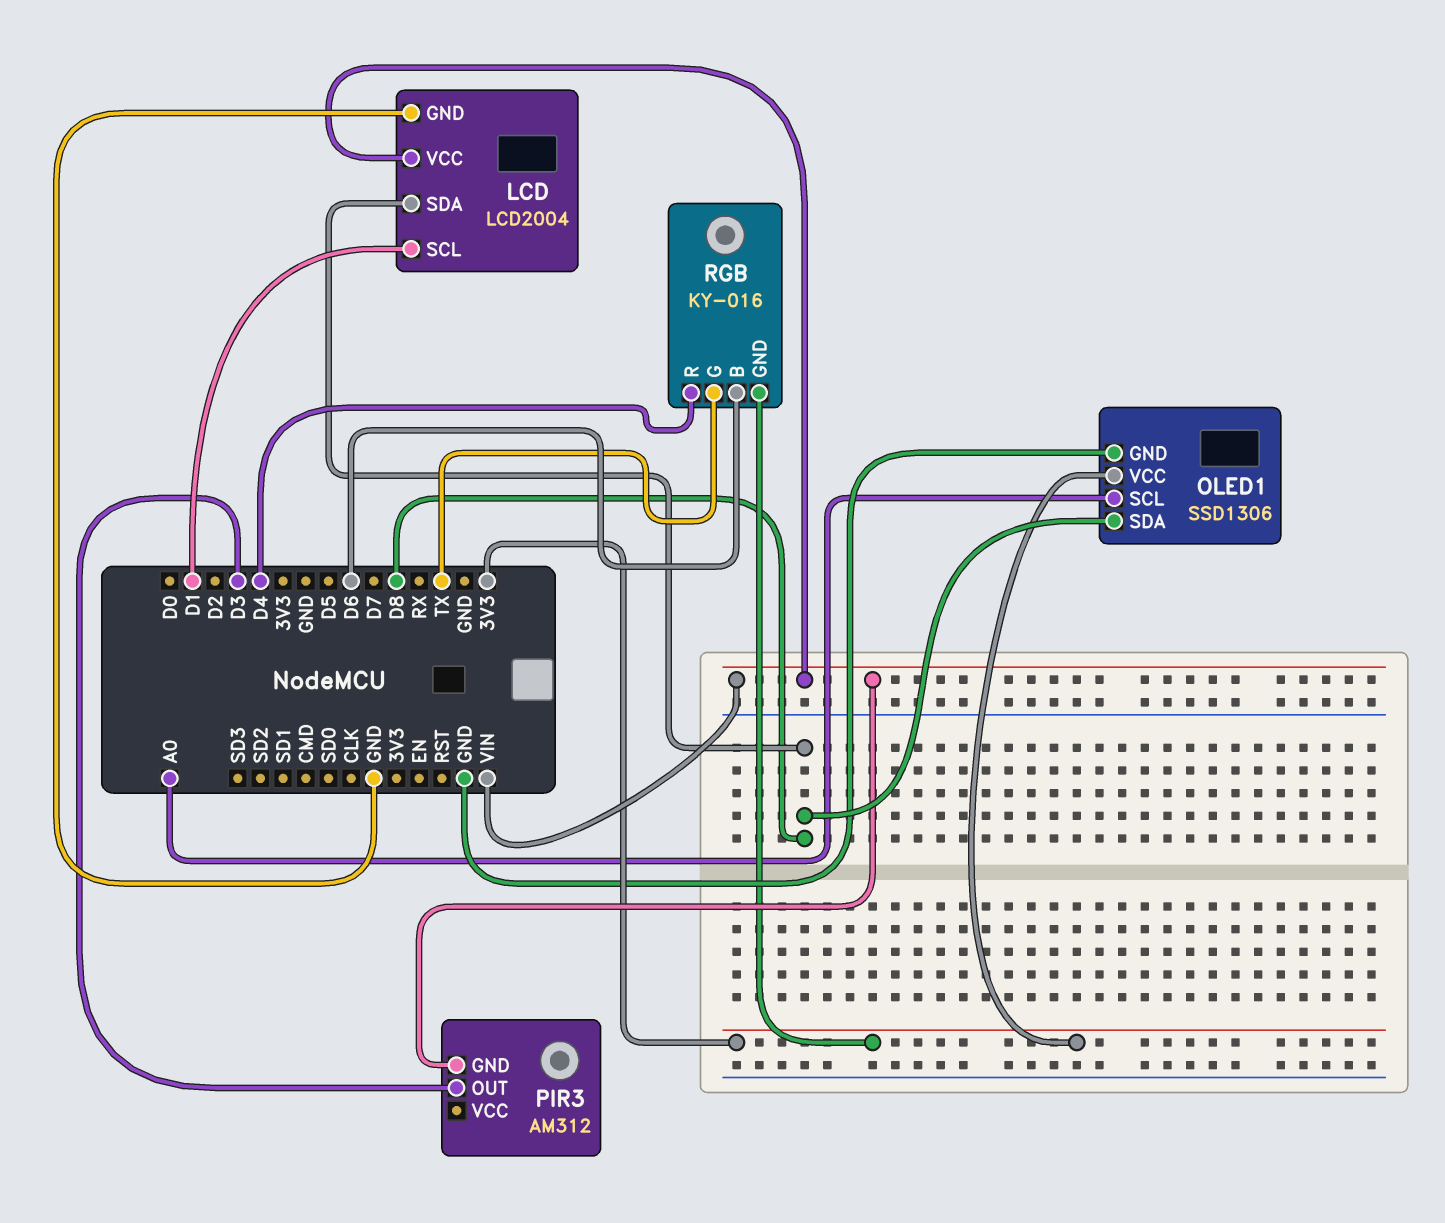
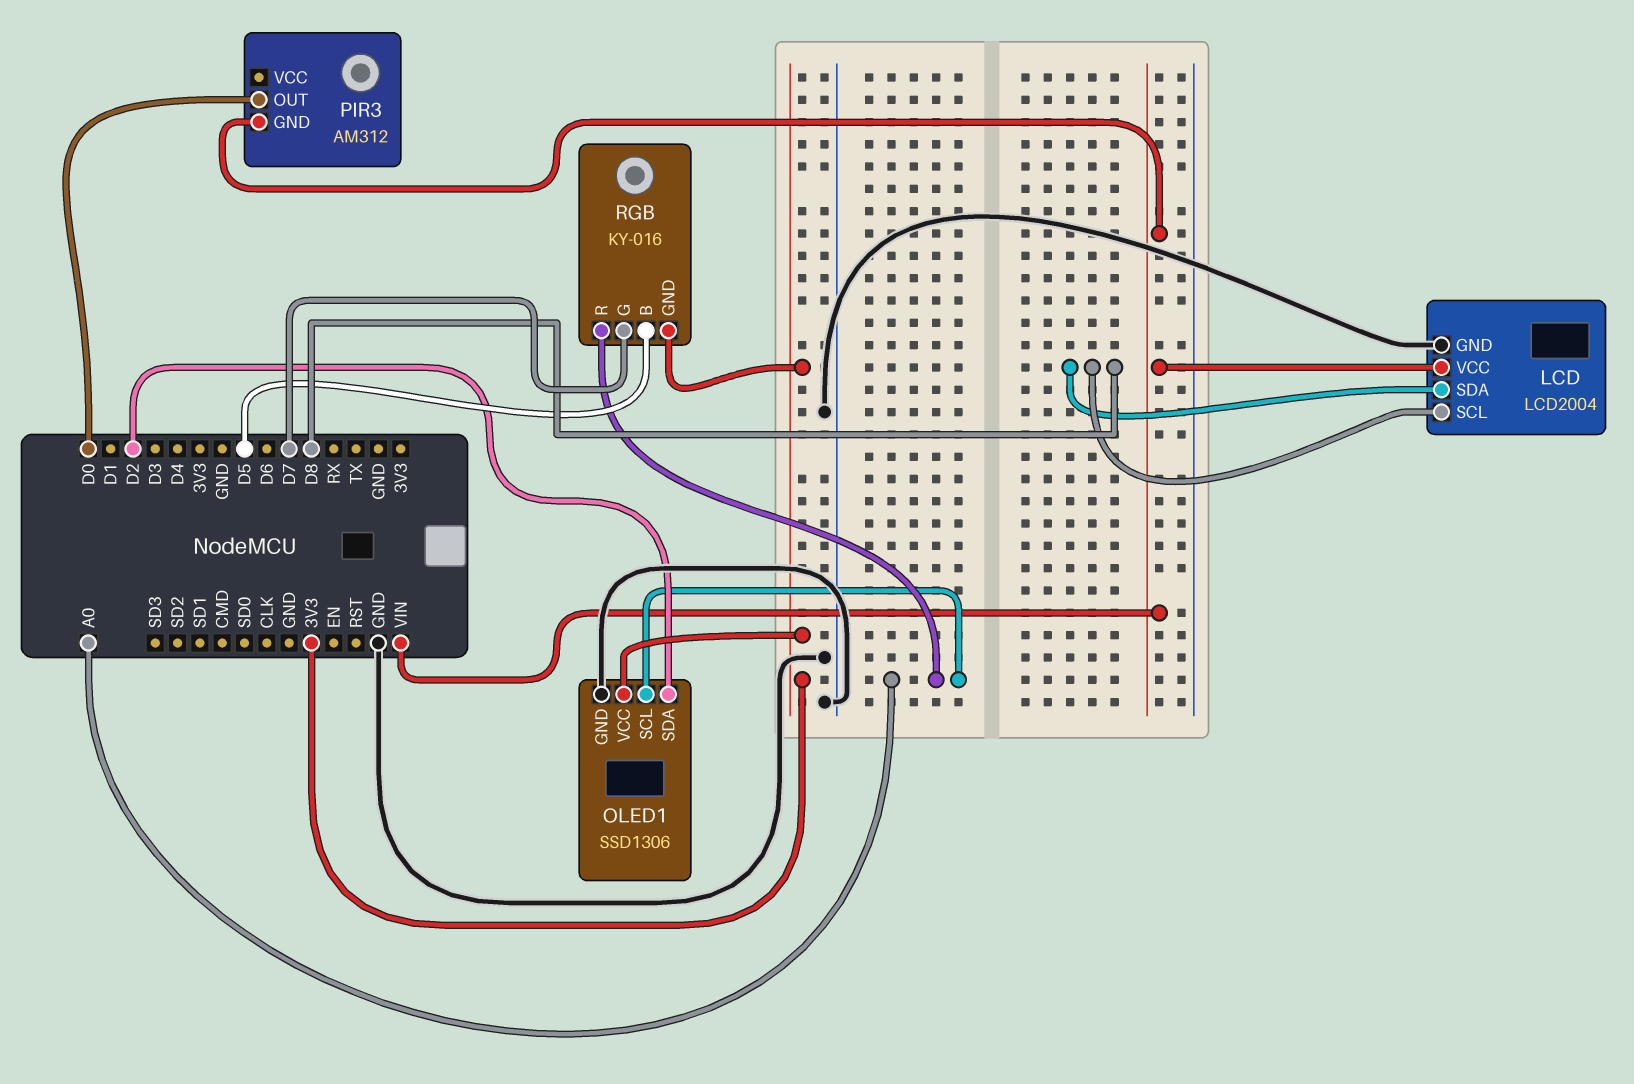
LCD pin SCL: D1 -> D8
OLED1 pin SDA: D8 -> D2
PIR3 pin OUT: D3 -> D0
RGB pin B: D6 -> D5
RGB pin G: TX -> D7
RGB pin R: D4 -> A0

